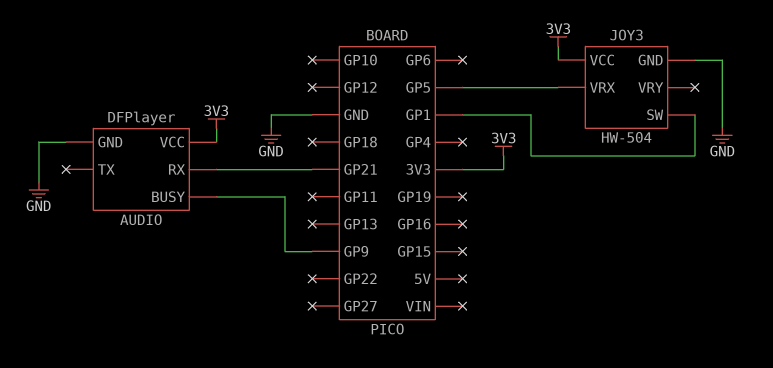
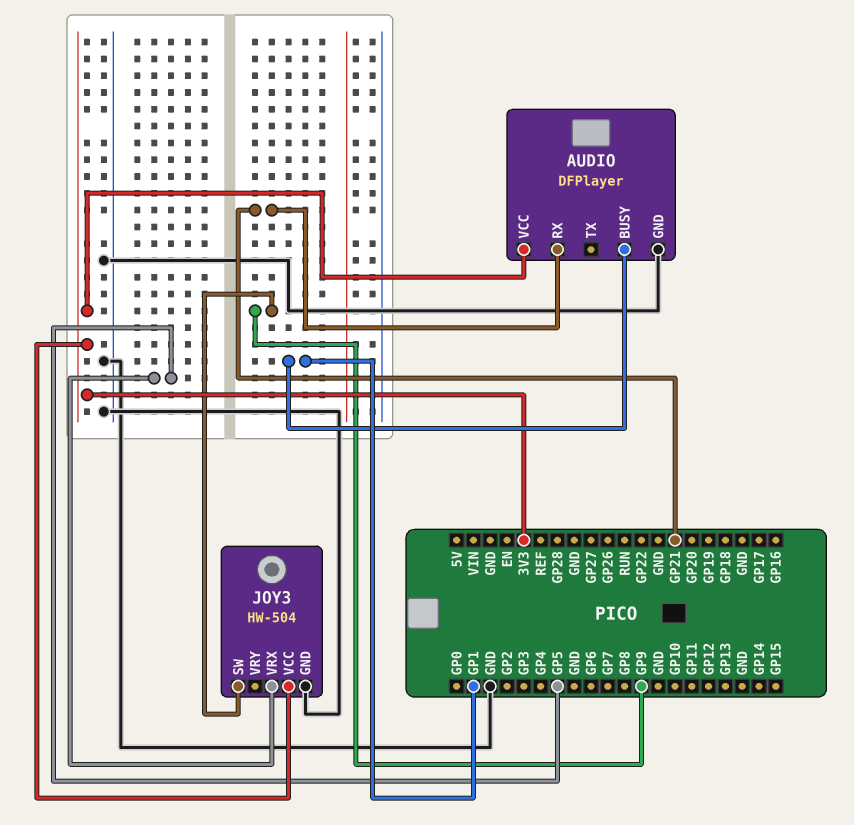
AUDIO pin BUSY: GP9 -> GP1
JOY3 pin SW: GP1 -> GP9

